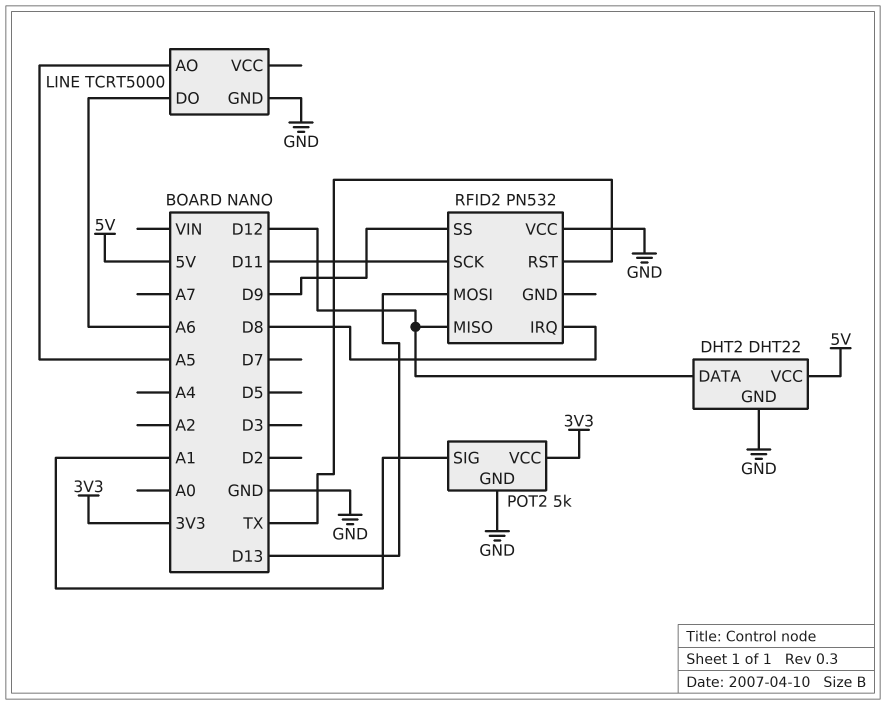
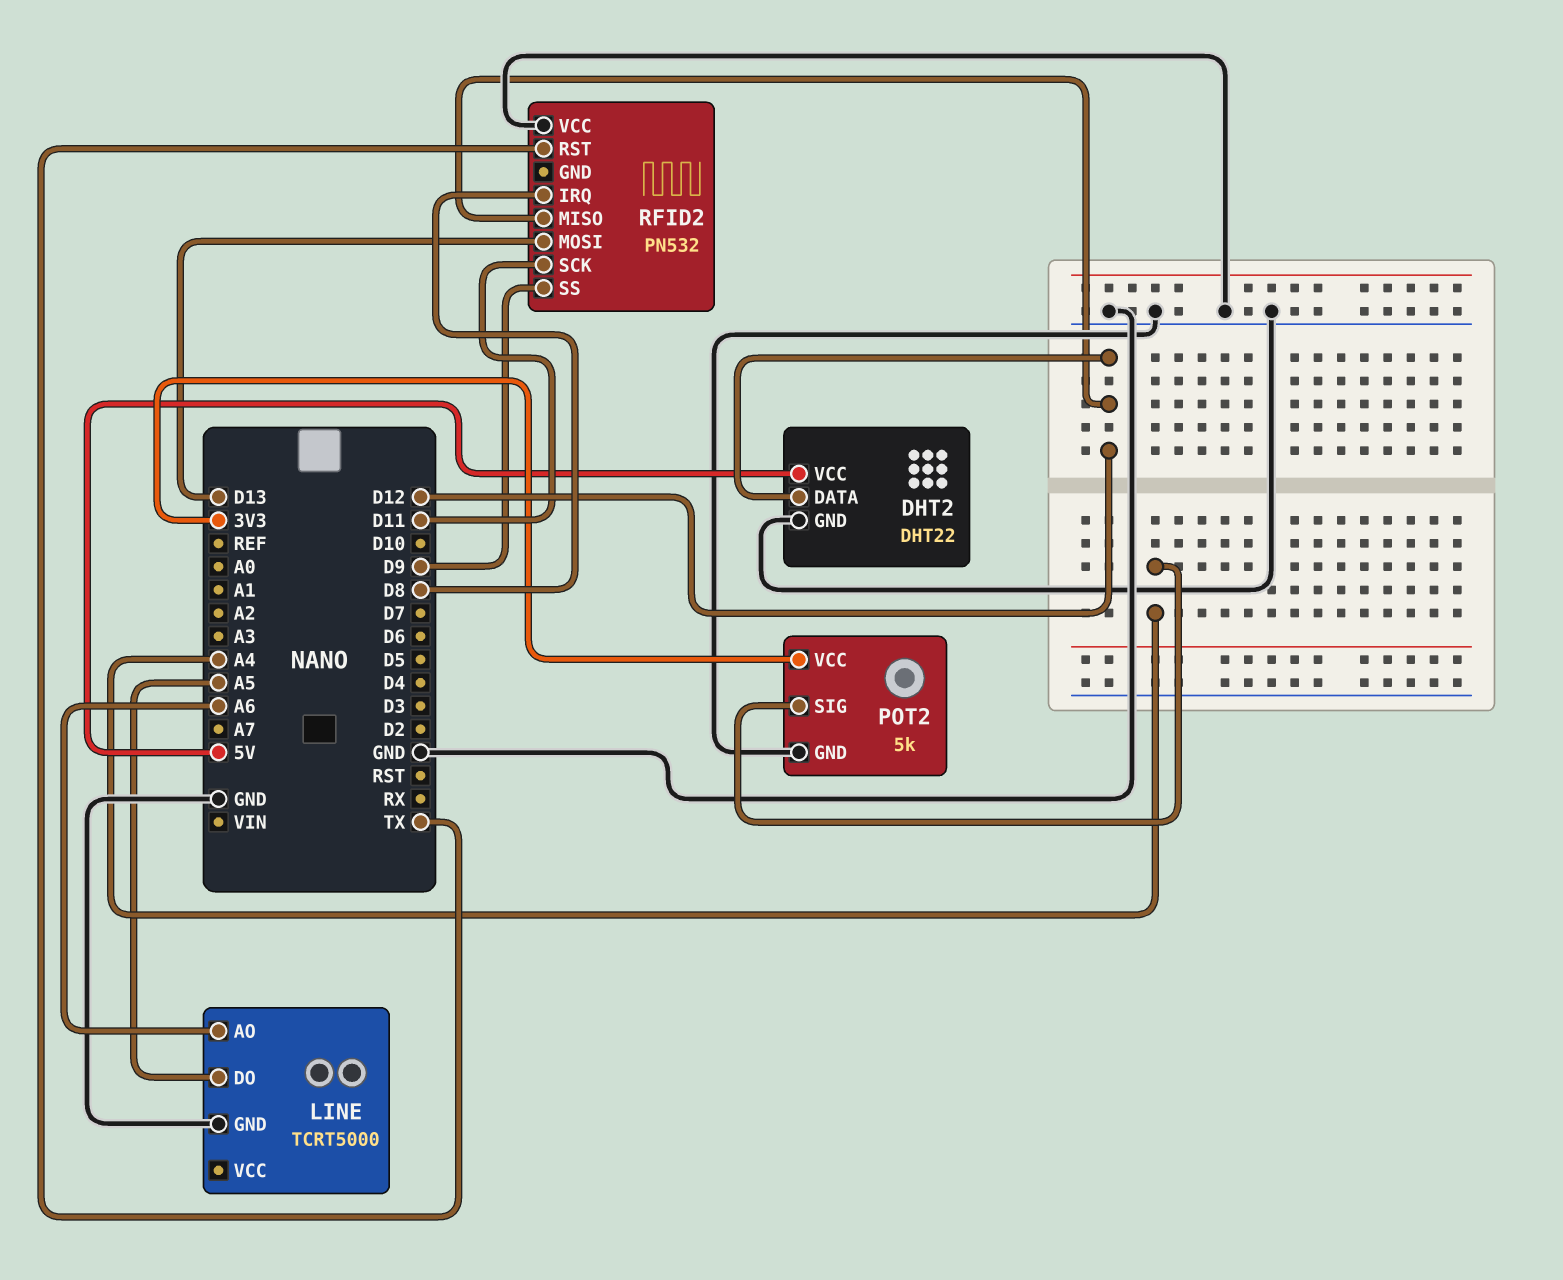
LINE pin AO: A5 -> A6
LINE pin DO: A6 -> A5
POT2 pin SIG: A1 -> A4

